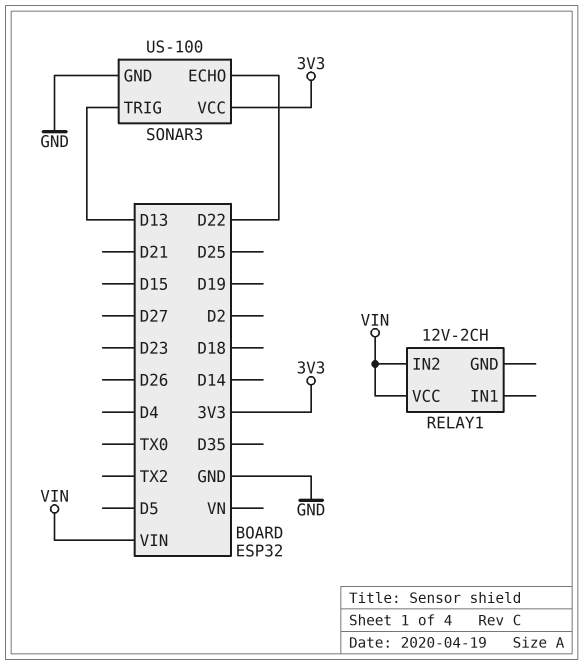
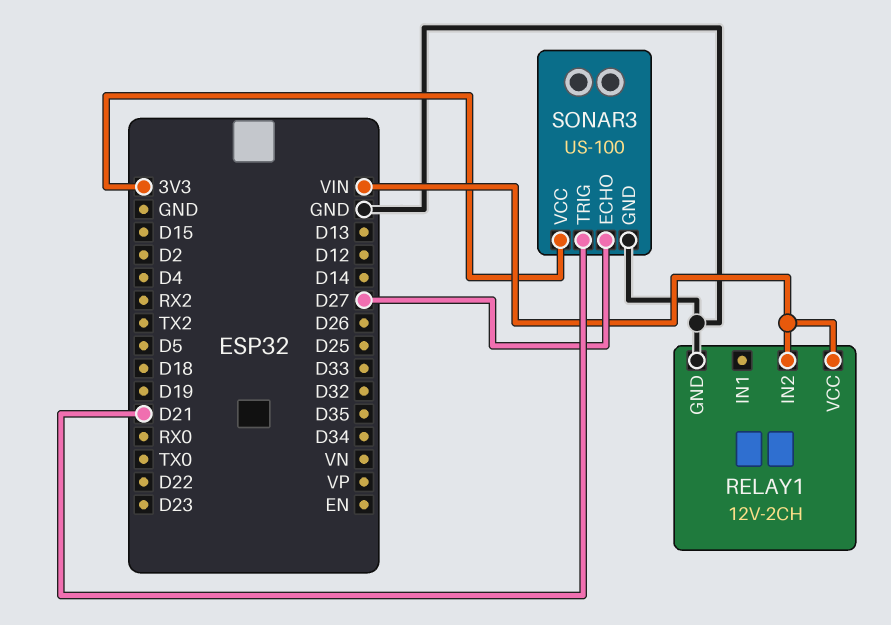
RELAY1 pin GND: none -> GND
SONAR3 pin ECHO: D22 -> D27
SONAR3 pin TRIG: D13 -> D21

